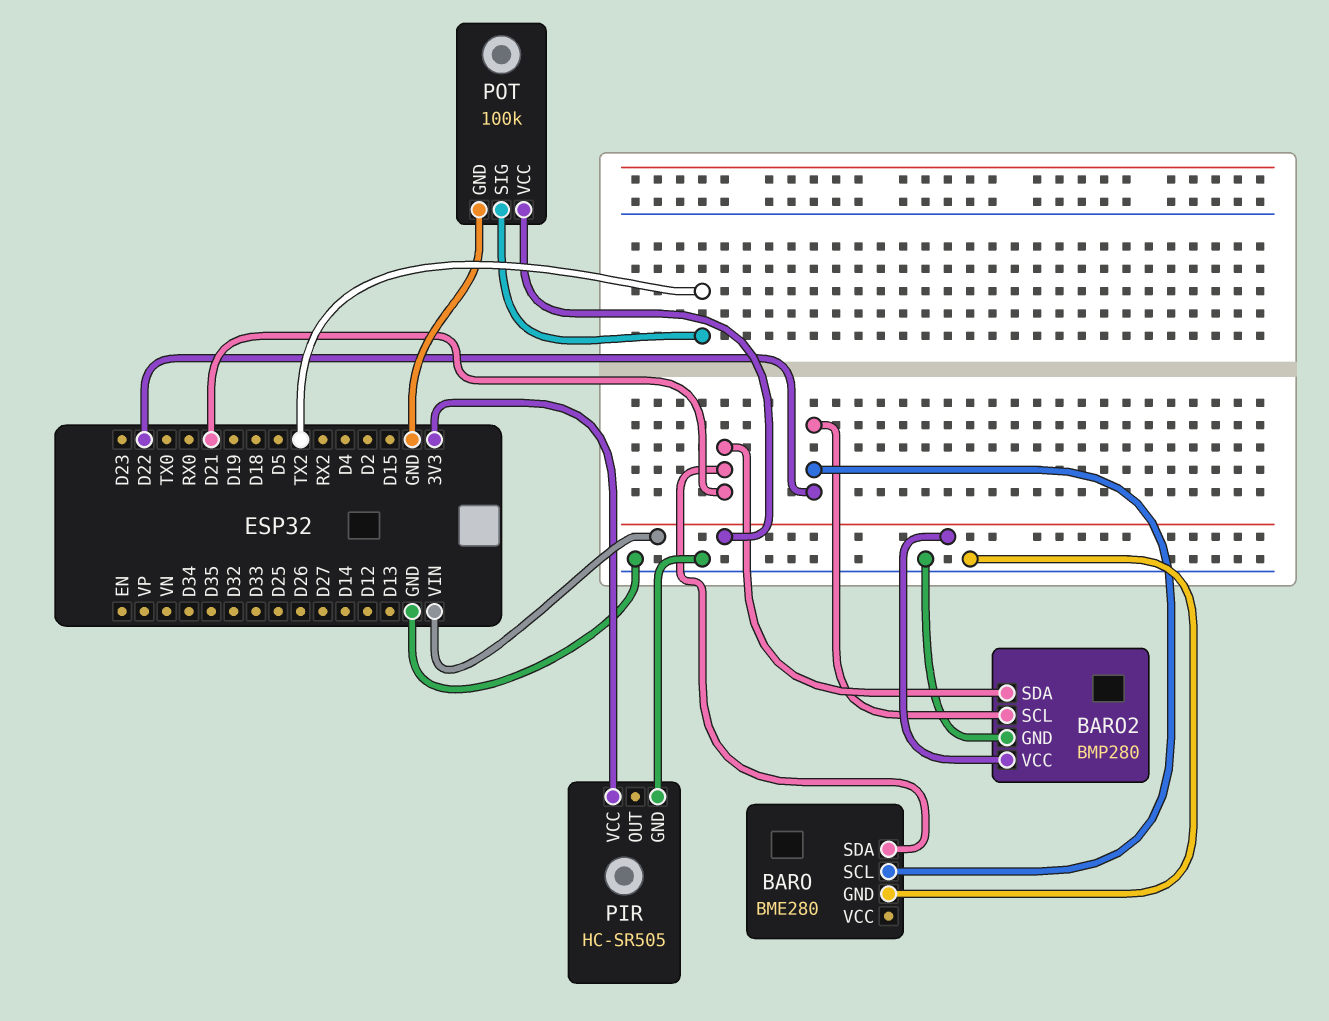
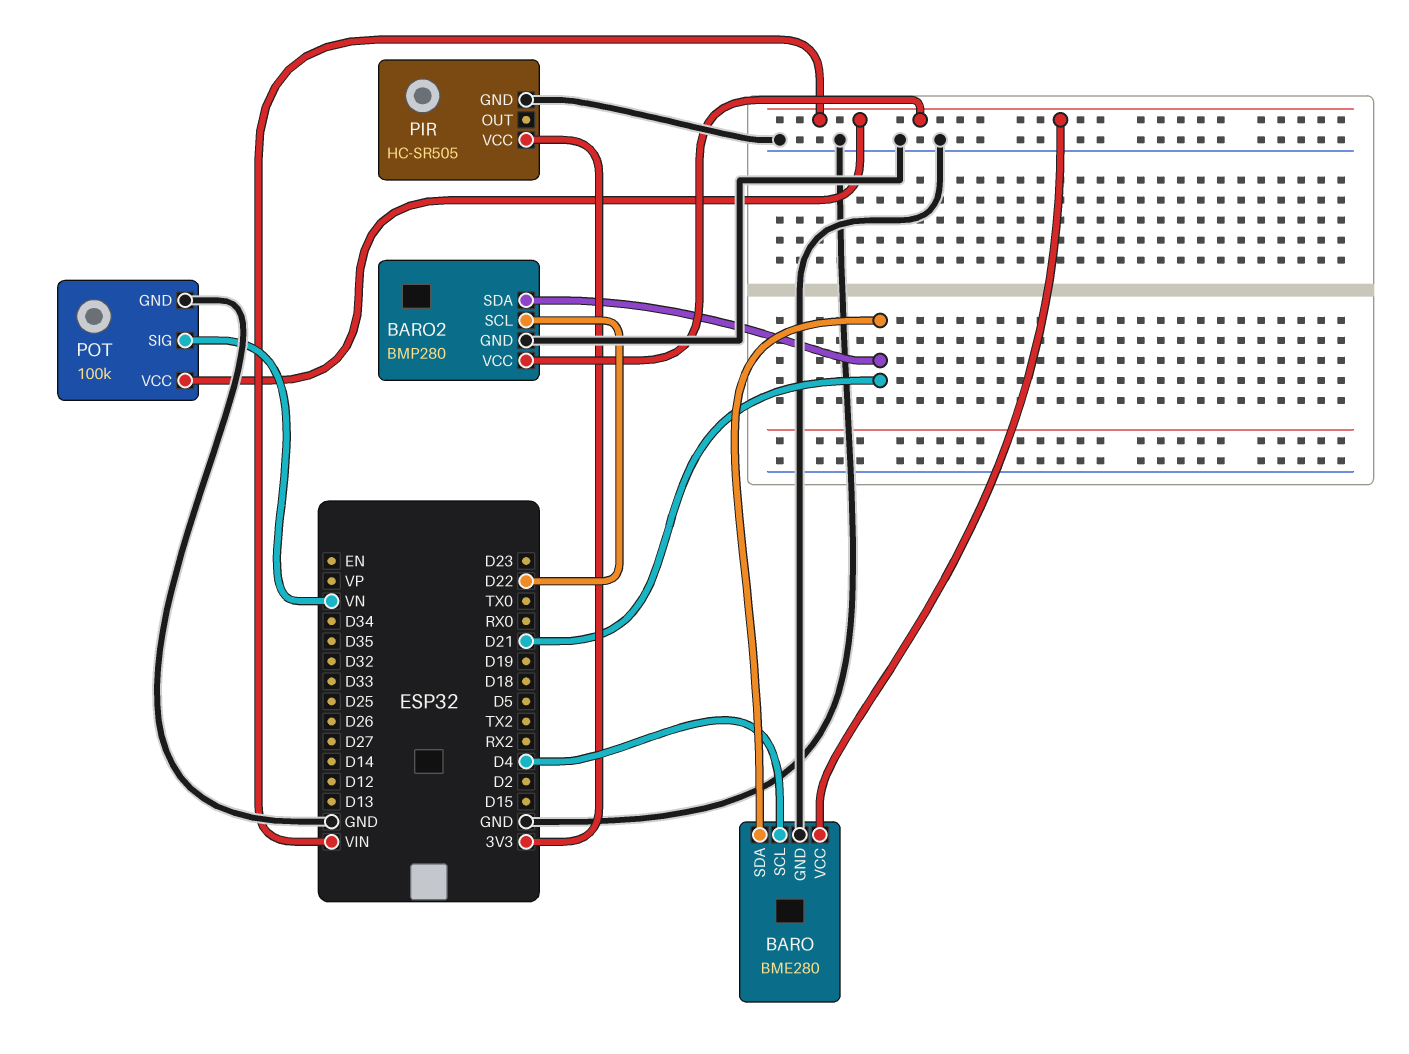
BARO pin SCL: D22 -> D4
BARO pin VCC: none -> VIN
POT pin SIG: TX2 -> VN

